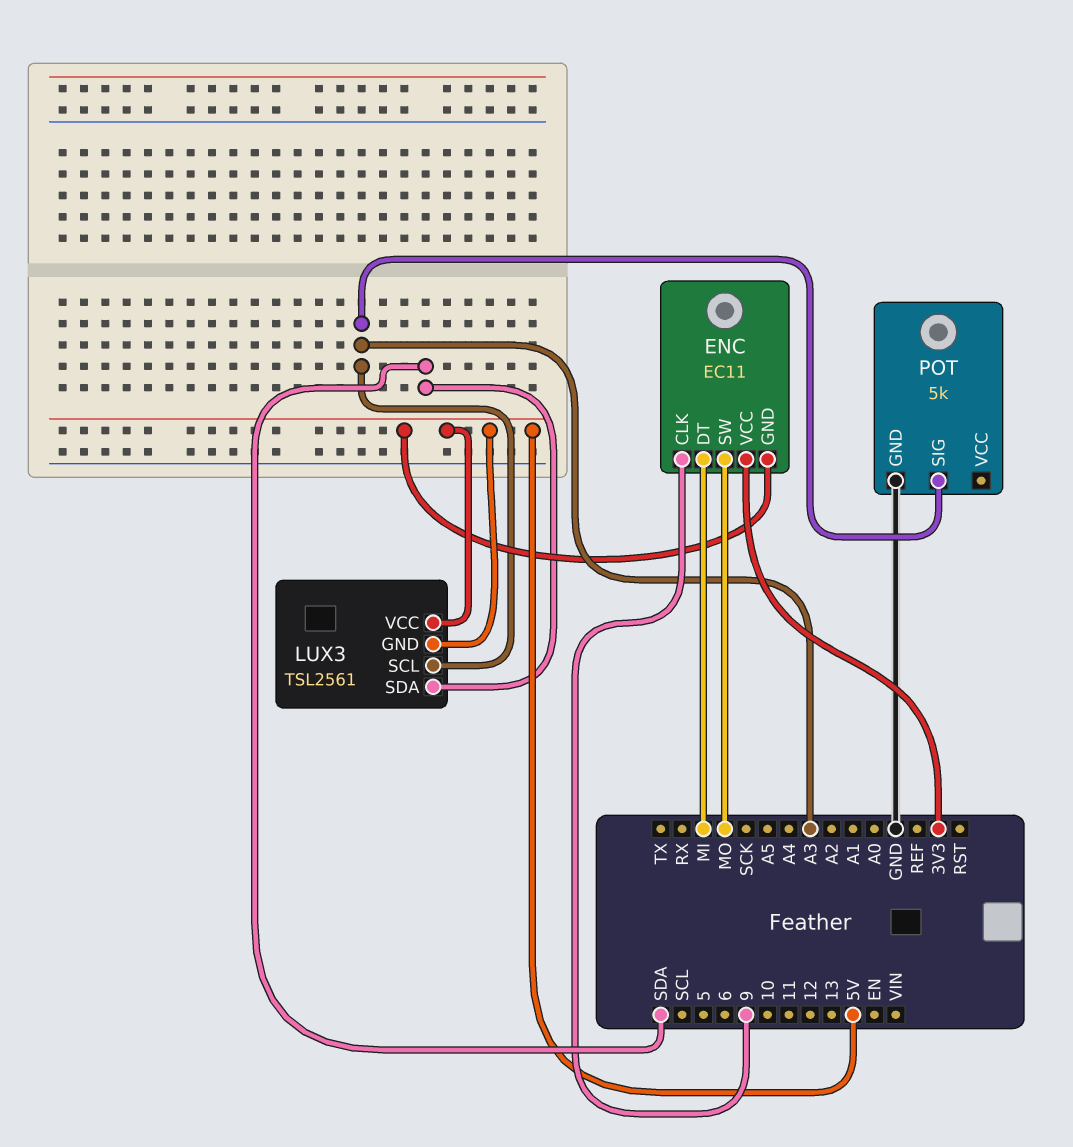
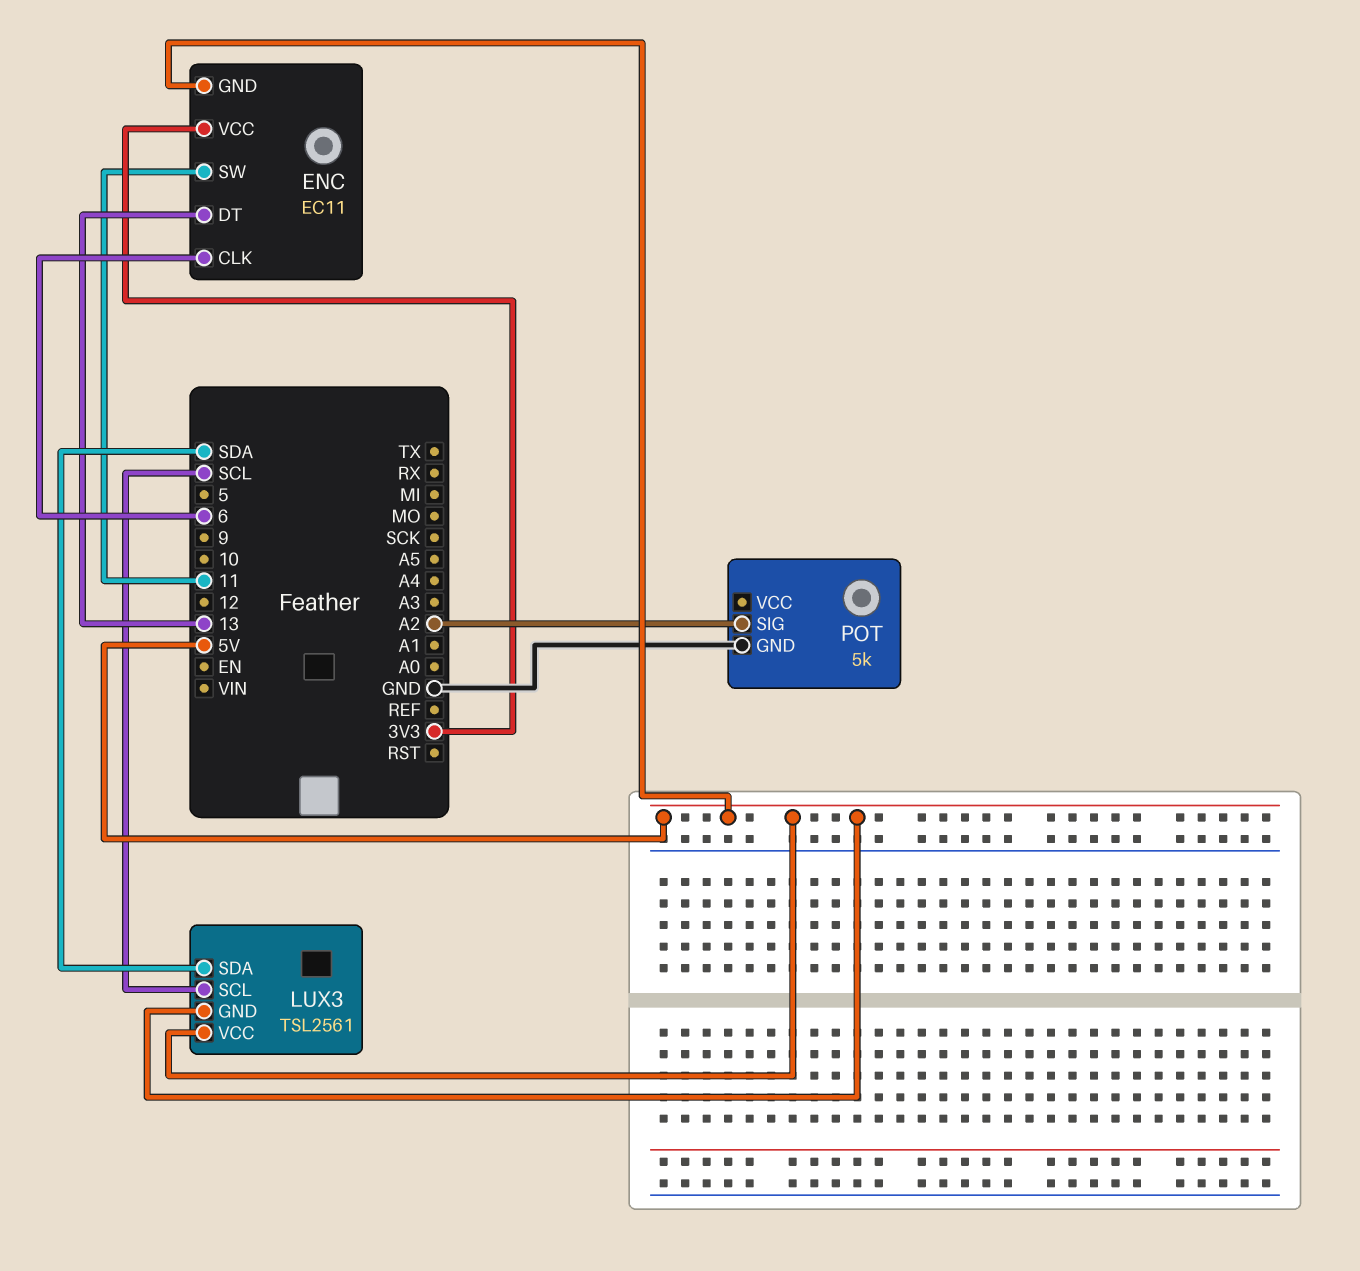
ENC pin CLK: 9 -> 6
ENC pin DT: MI -> 13
ENC pin SW: MO -> 11
LUX3 pin SCL: A3 -> SCL
POT pin SIG: A3 -> A2

